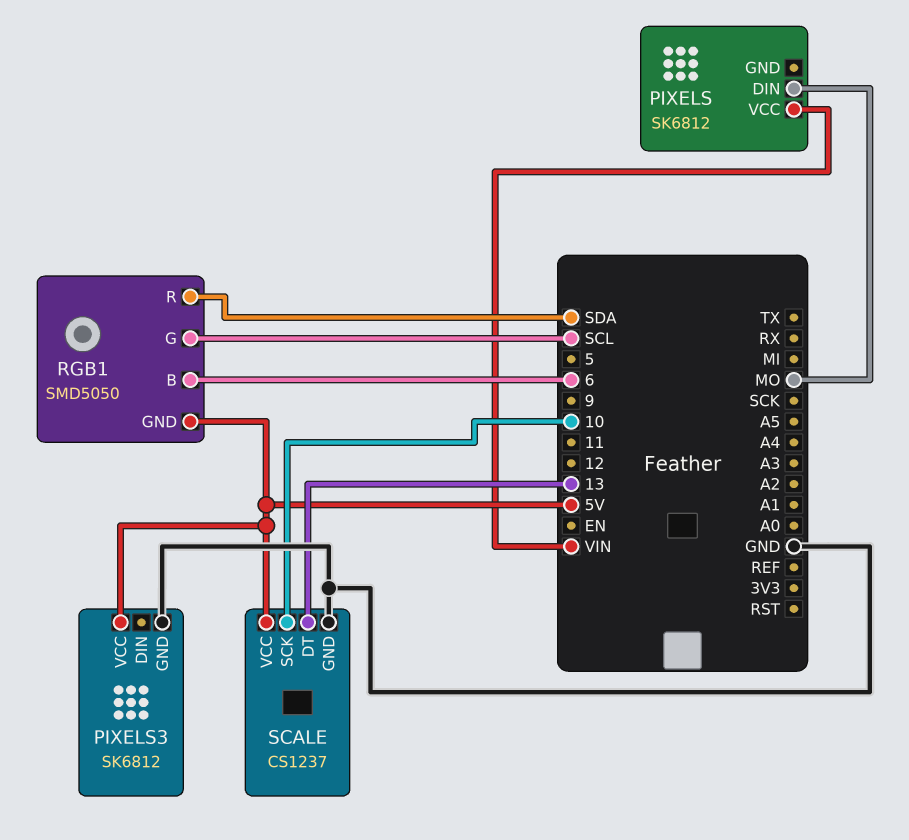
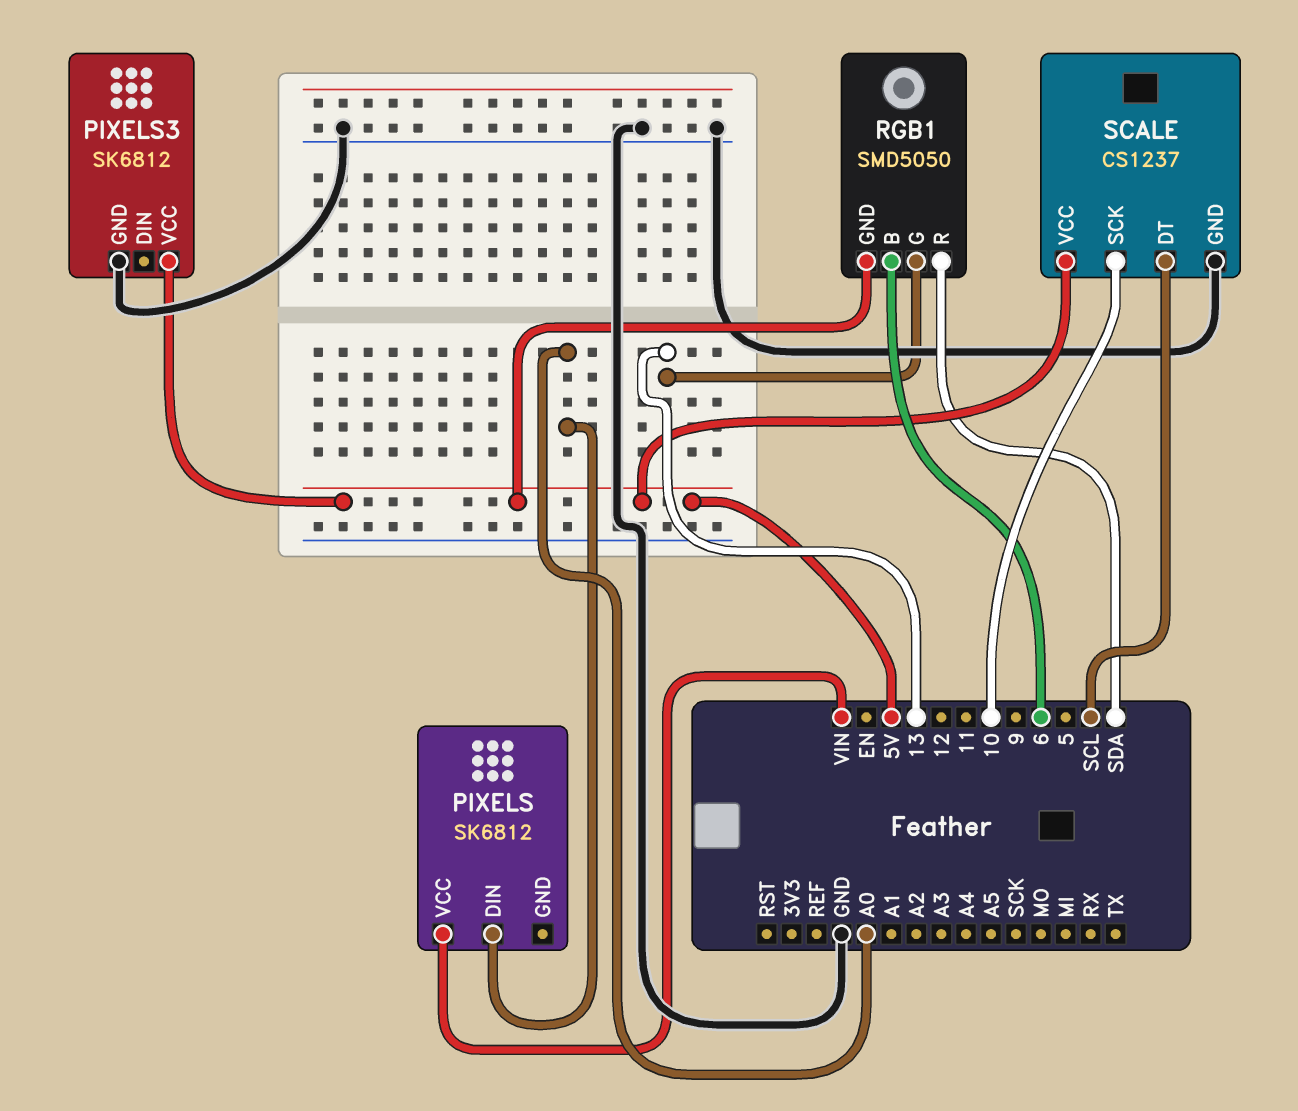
PIXELS pin DIN: MO -> A0
RGB1 pin G: SCL -> 13
SCALE pin DT: 13 -> SCL

